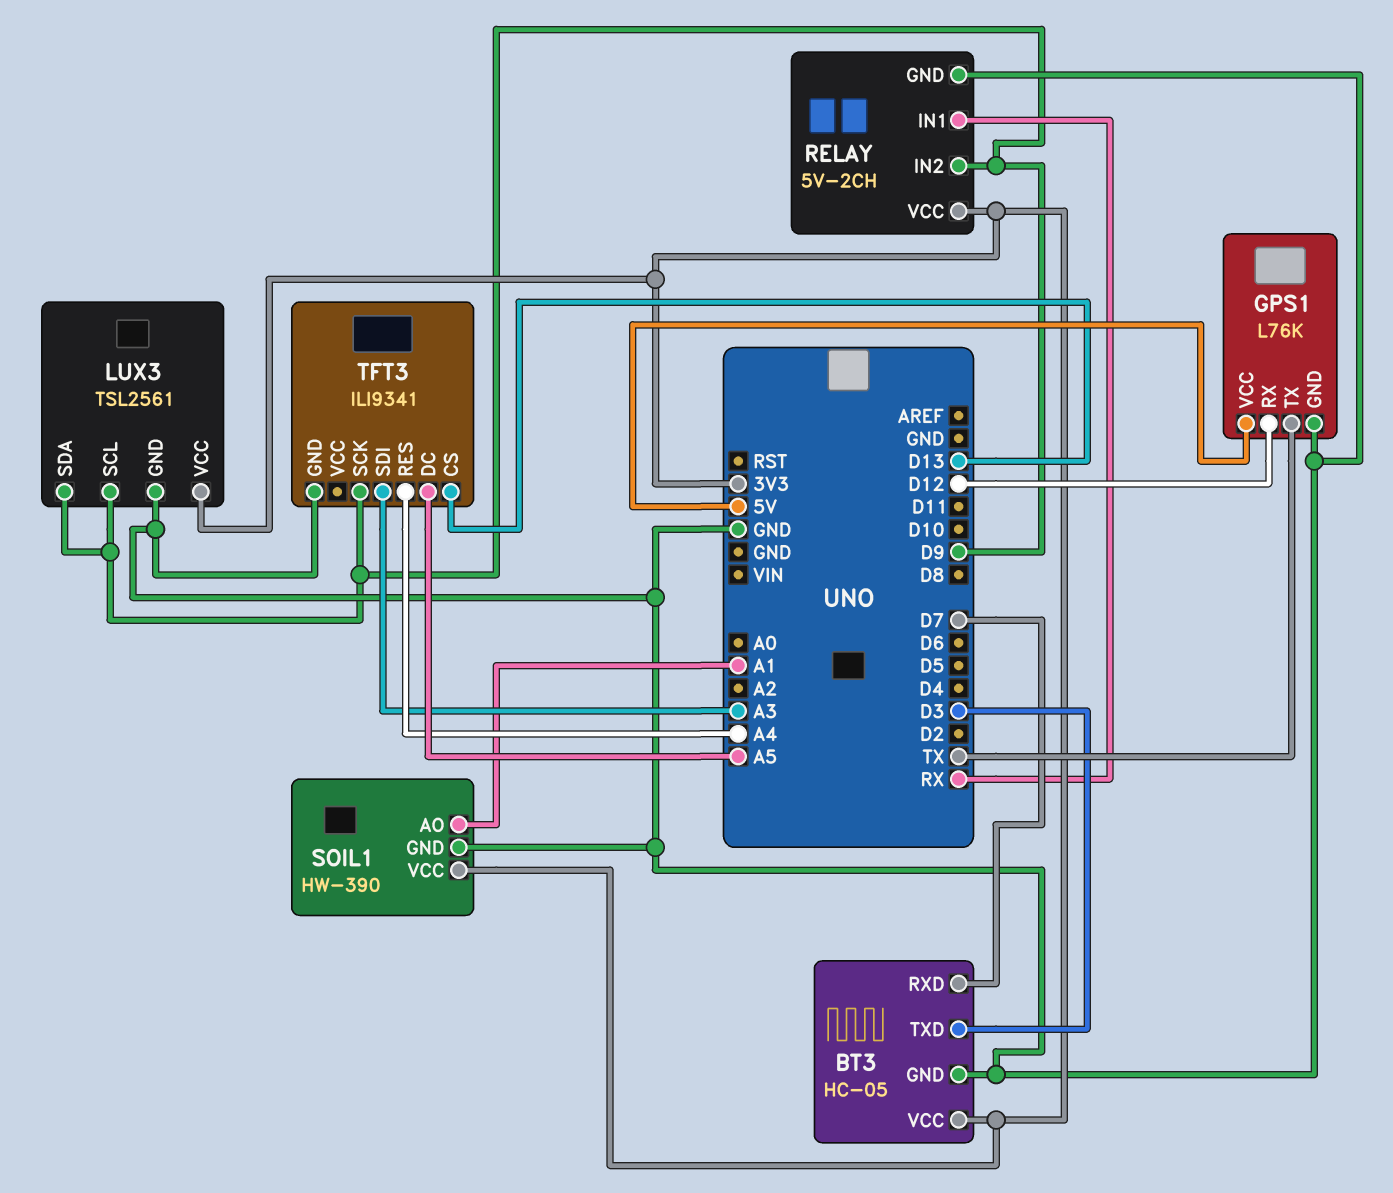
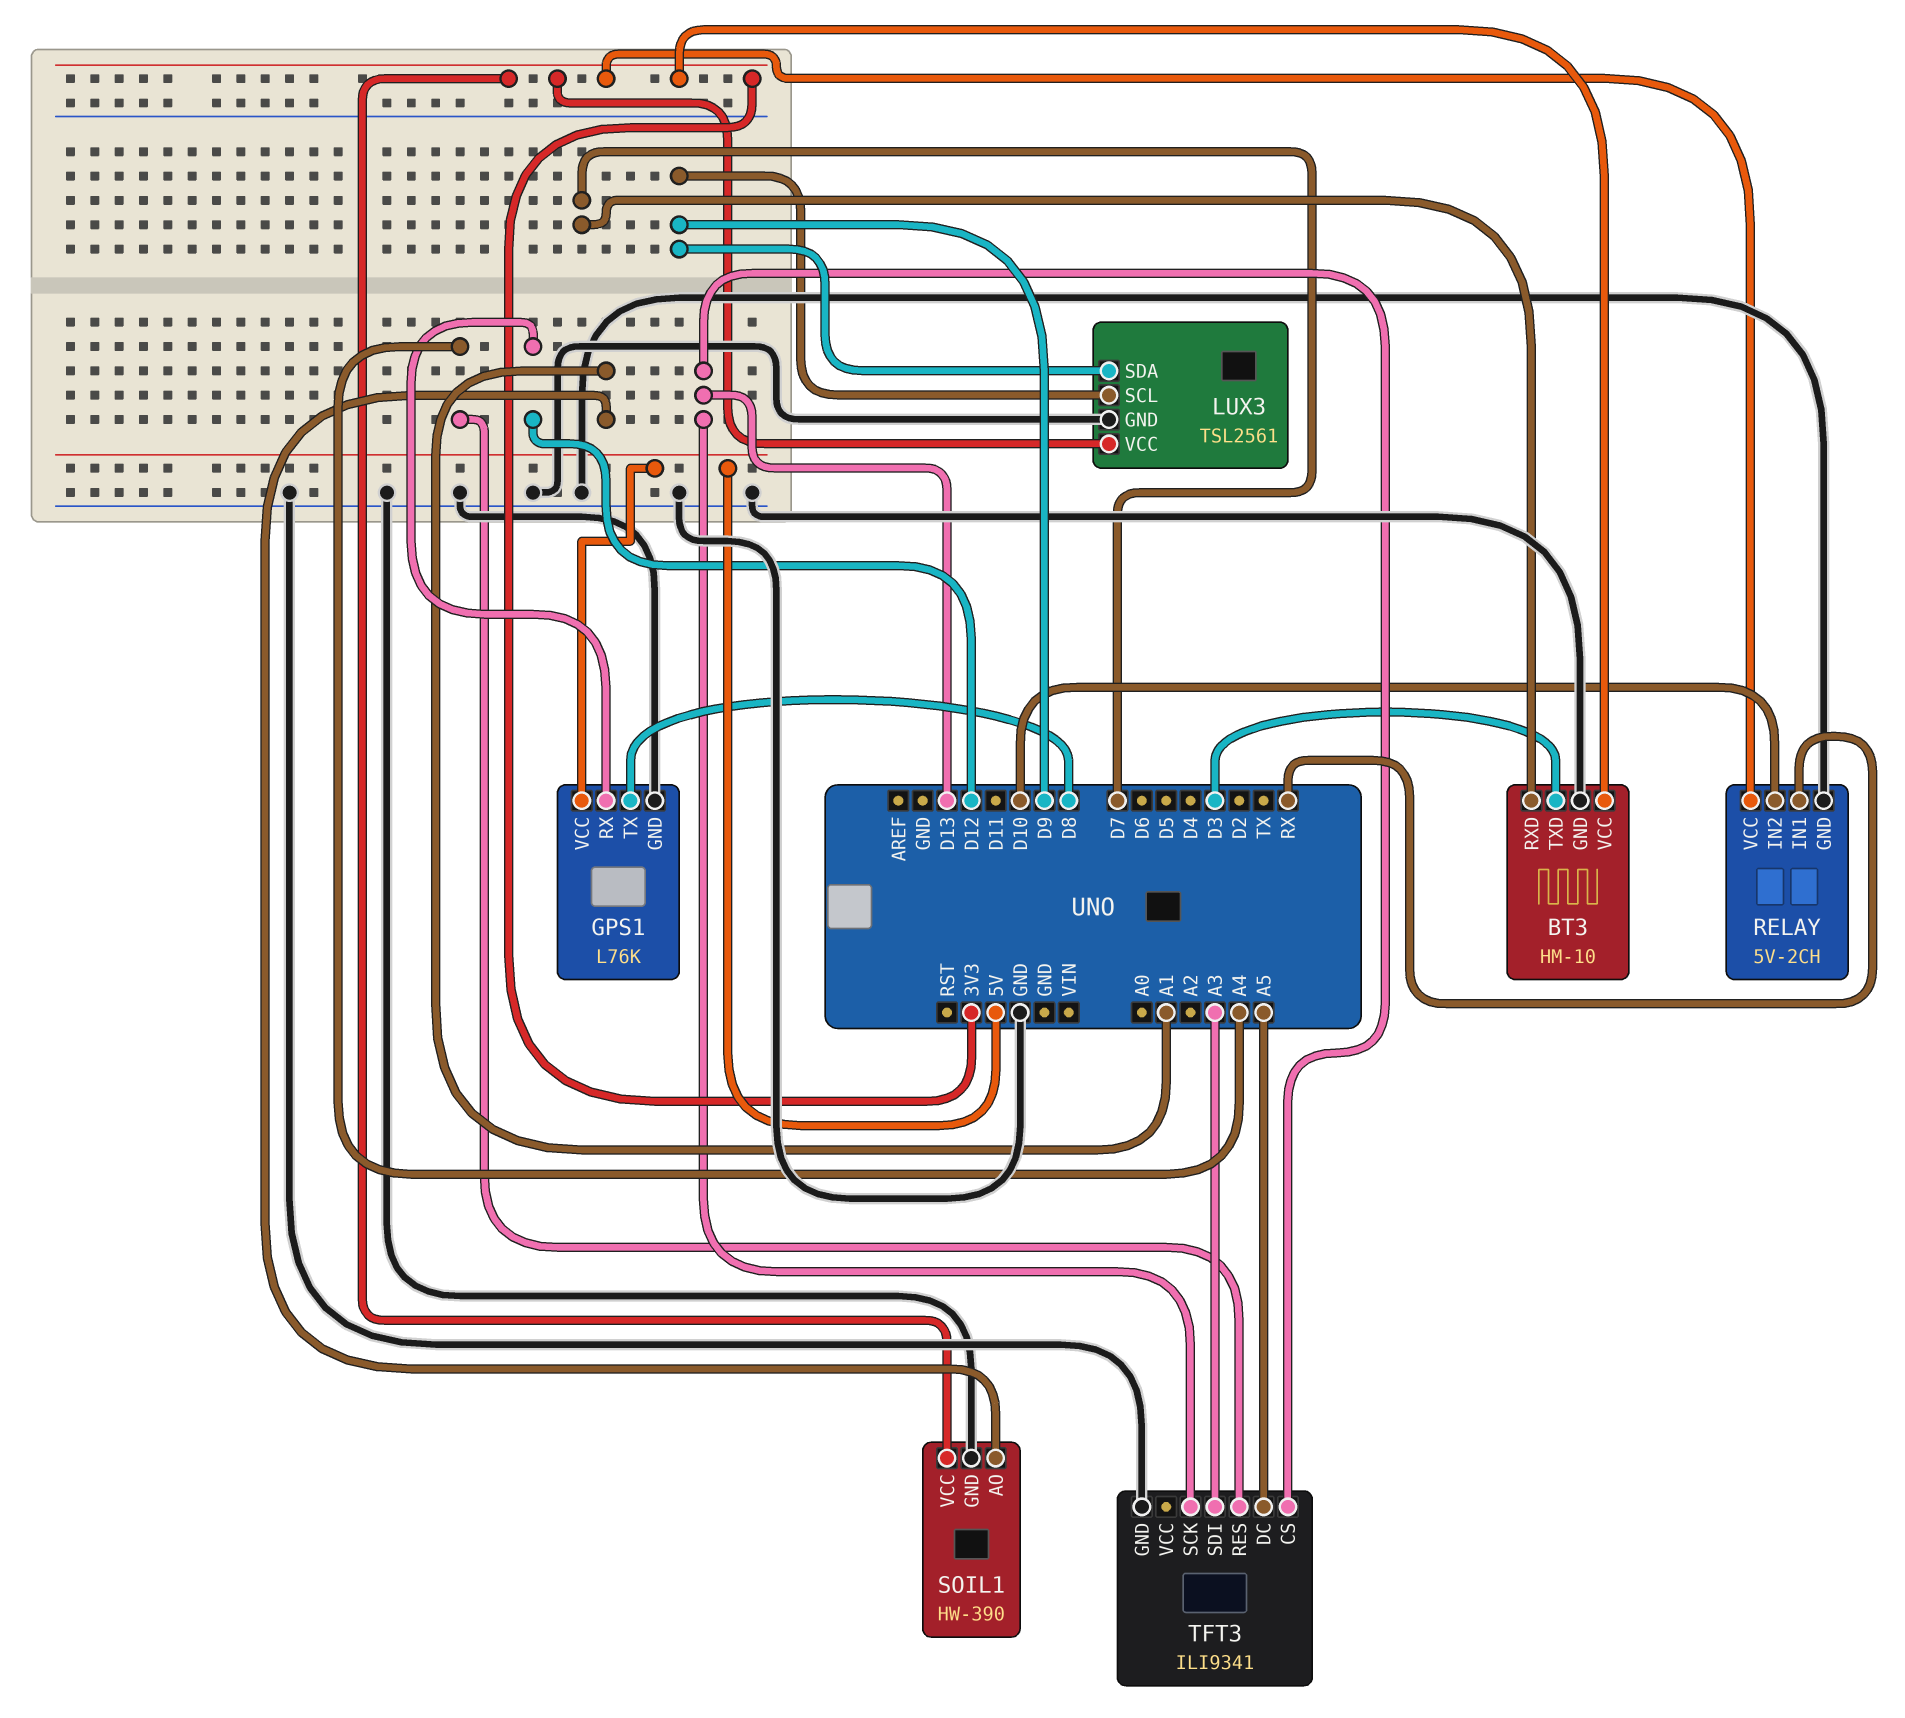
BT3: HC-05 -> HM-10
GPS1 pin TX: TX -> D8
RELAY pin IN2: D9 -> D10
TFT3 pin SCK: D9 -> D13

